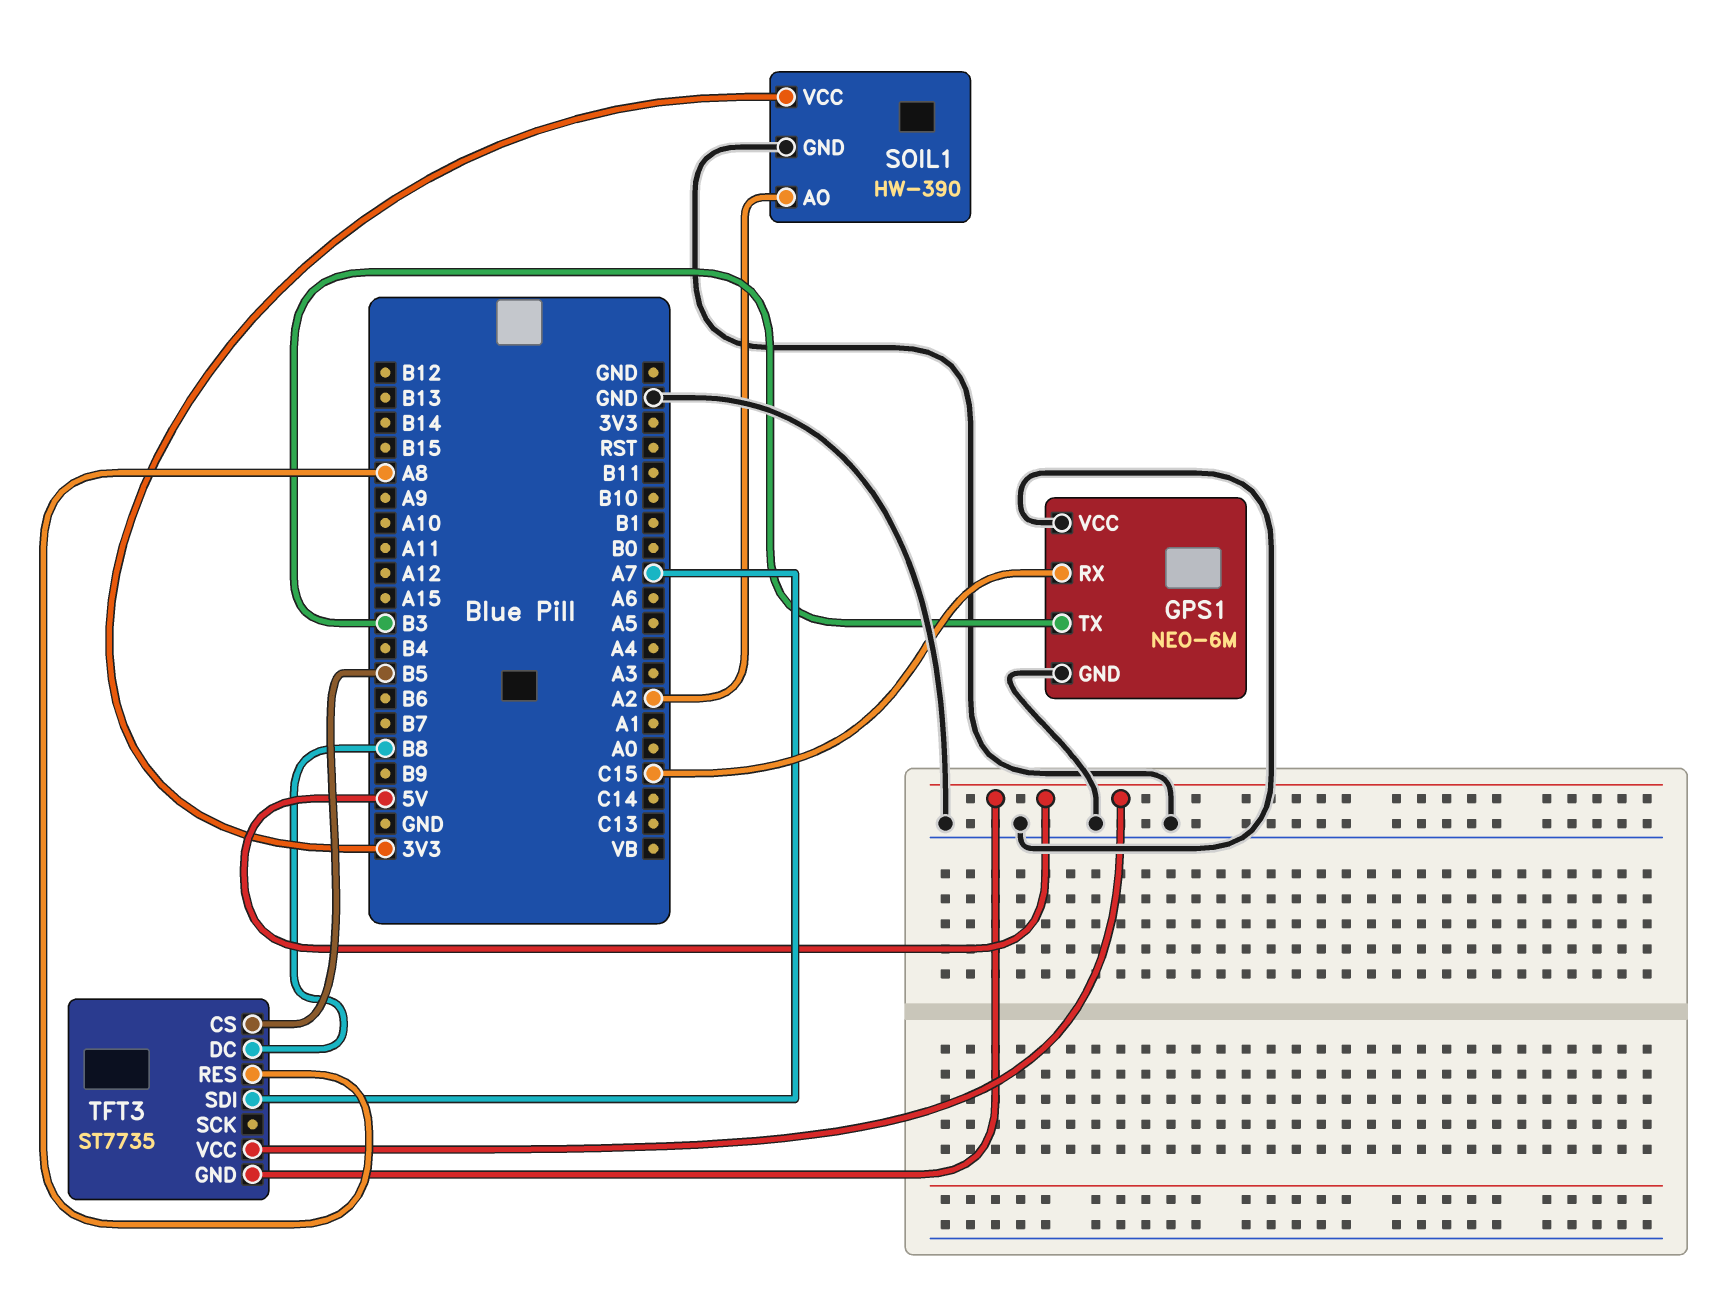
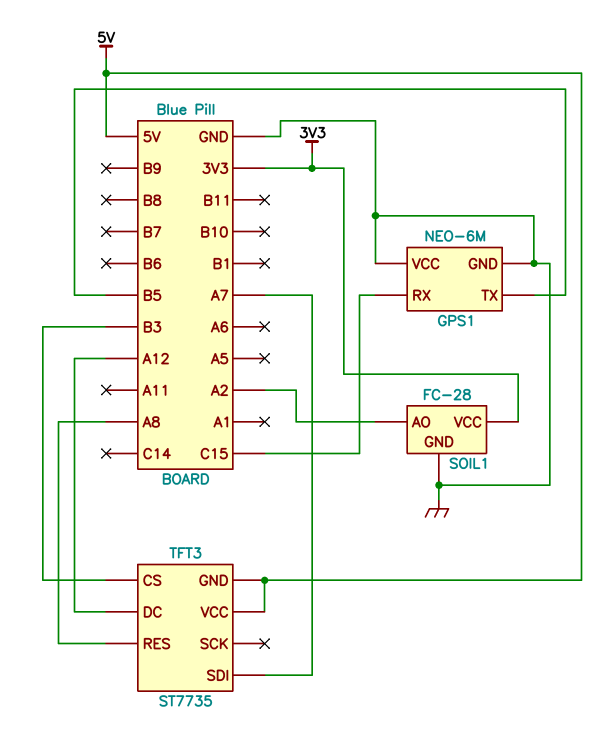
GPS1 pin TX: B3 -> B5
SOIL1: HW-390 -> FC-28
TFT3 pin CS: B5 -> B3
TFT3 pin DC: B8 -> A12

